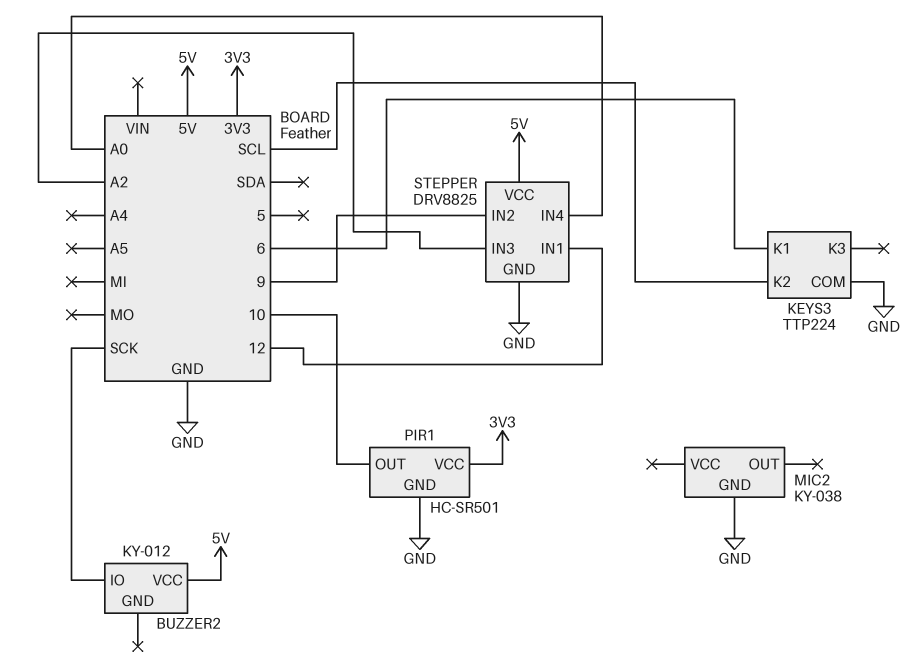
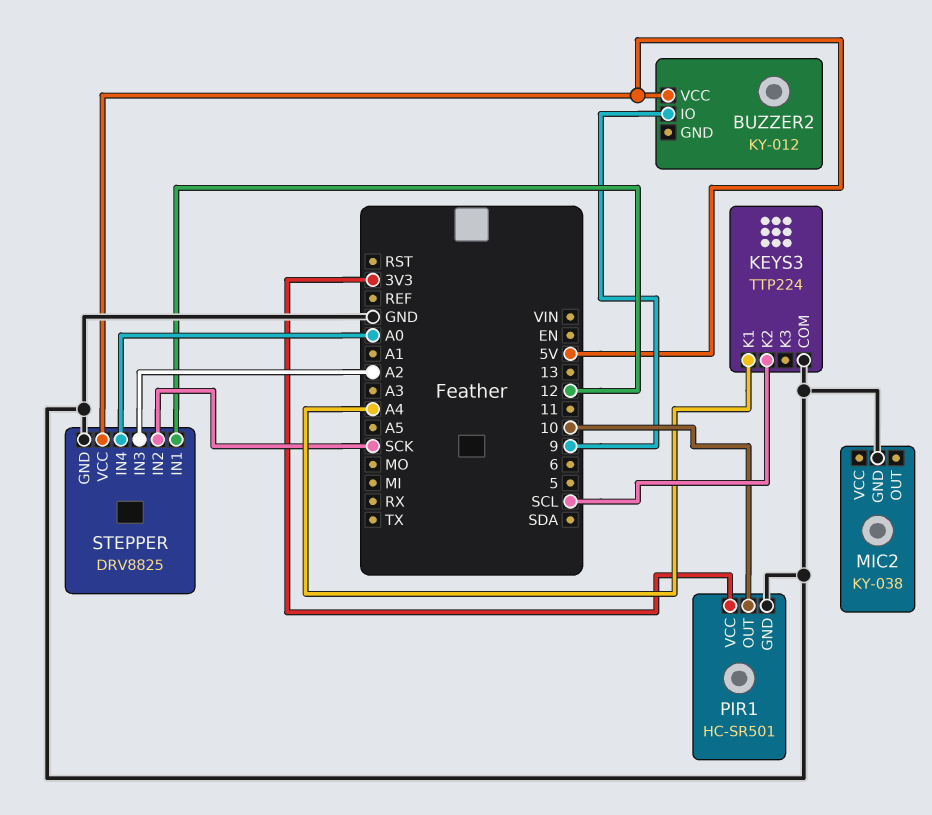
BUZZER2 pin IO: SCK -> 9
KEYS3 pin K1: 6 -> A4
STEPPER pin IN2: 9 -> SCK

